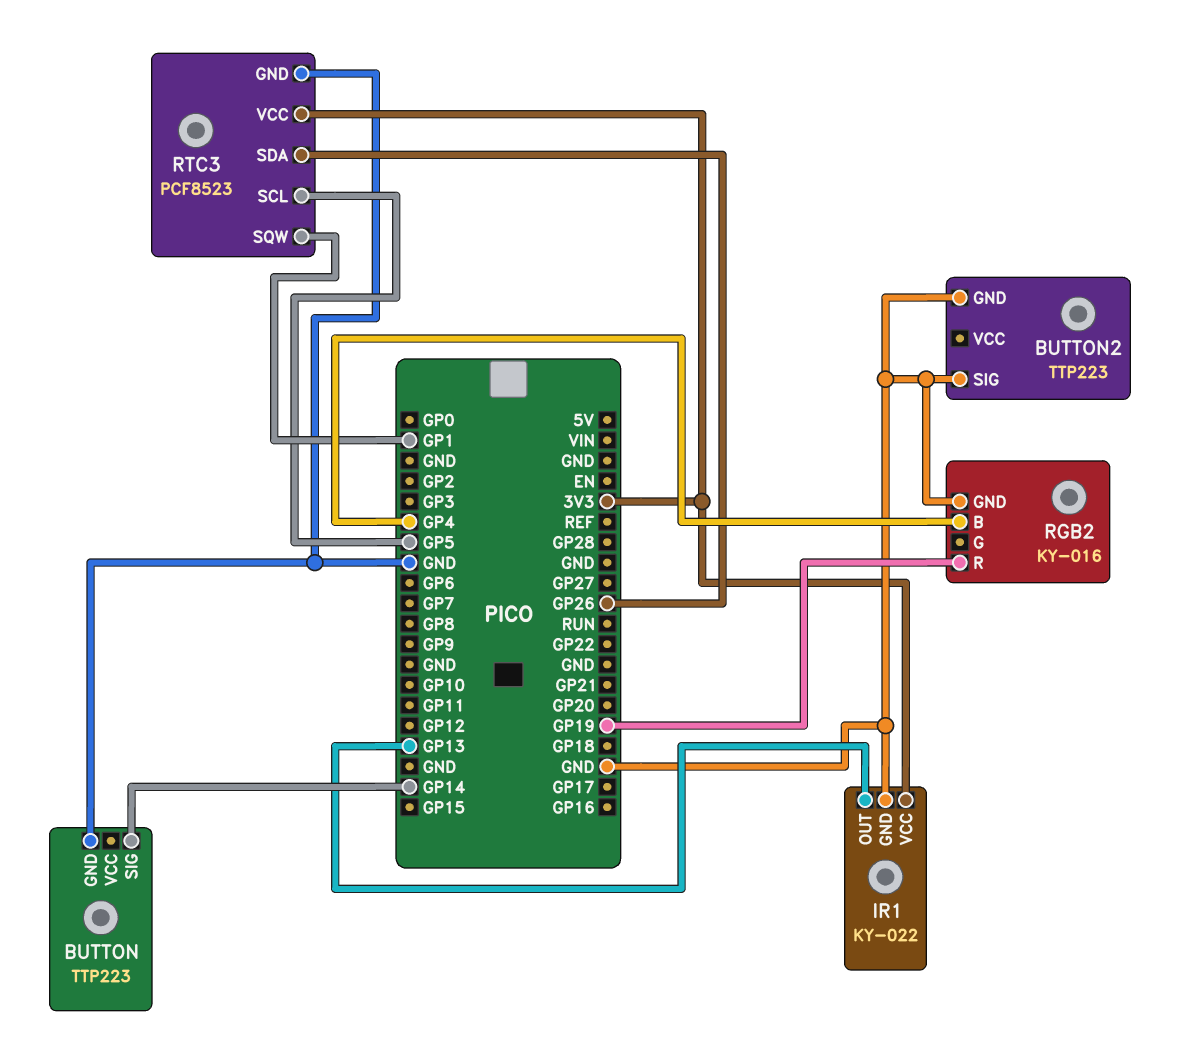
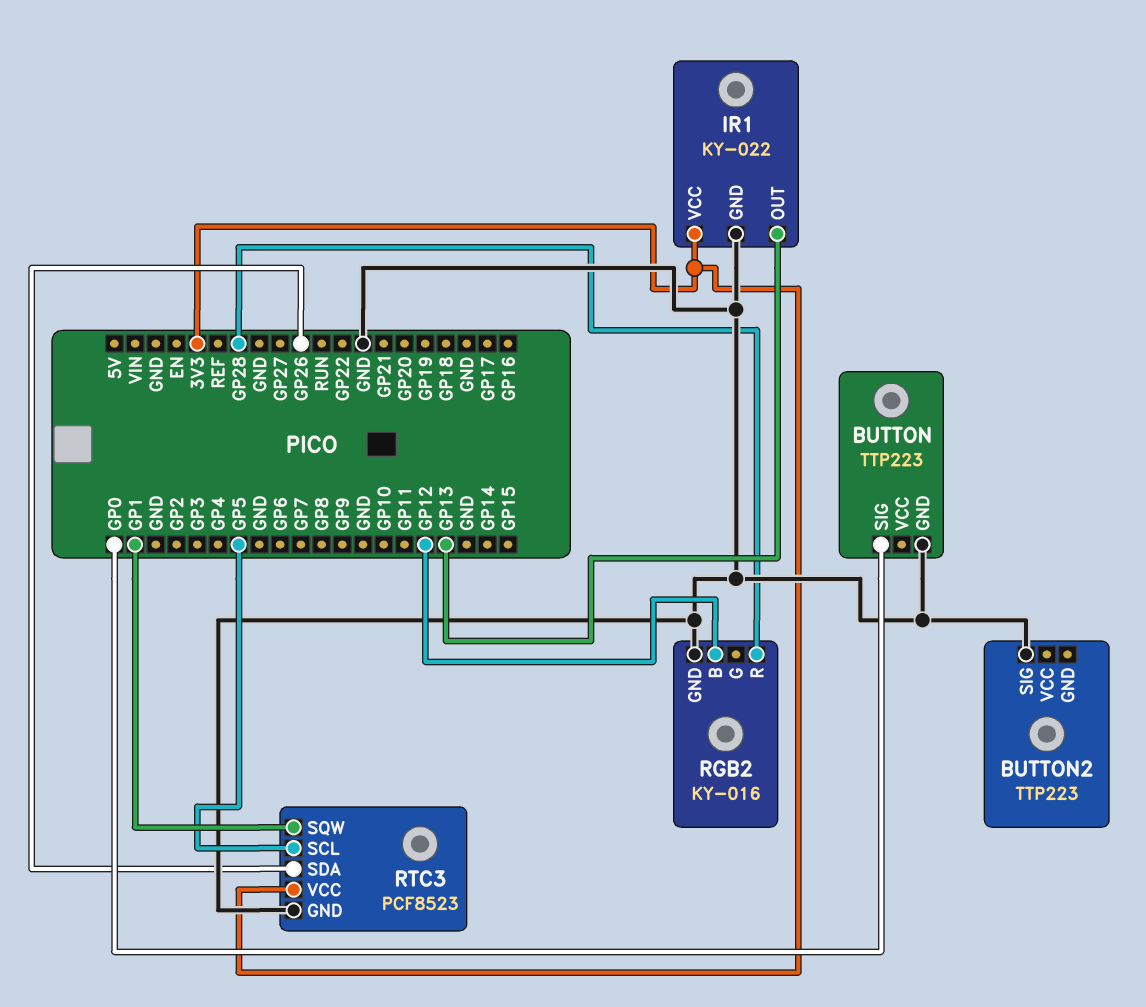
BUTTON pin SIG: GP14 -> GP0
BUTTON2 pin GND: GND -> none
RGB2 pin B: GP4 -> GP12
RGB2 pin R: GP19 -> GP28

